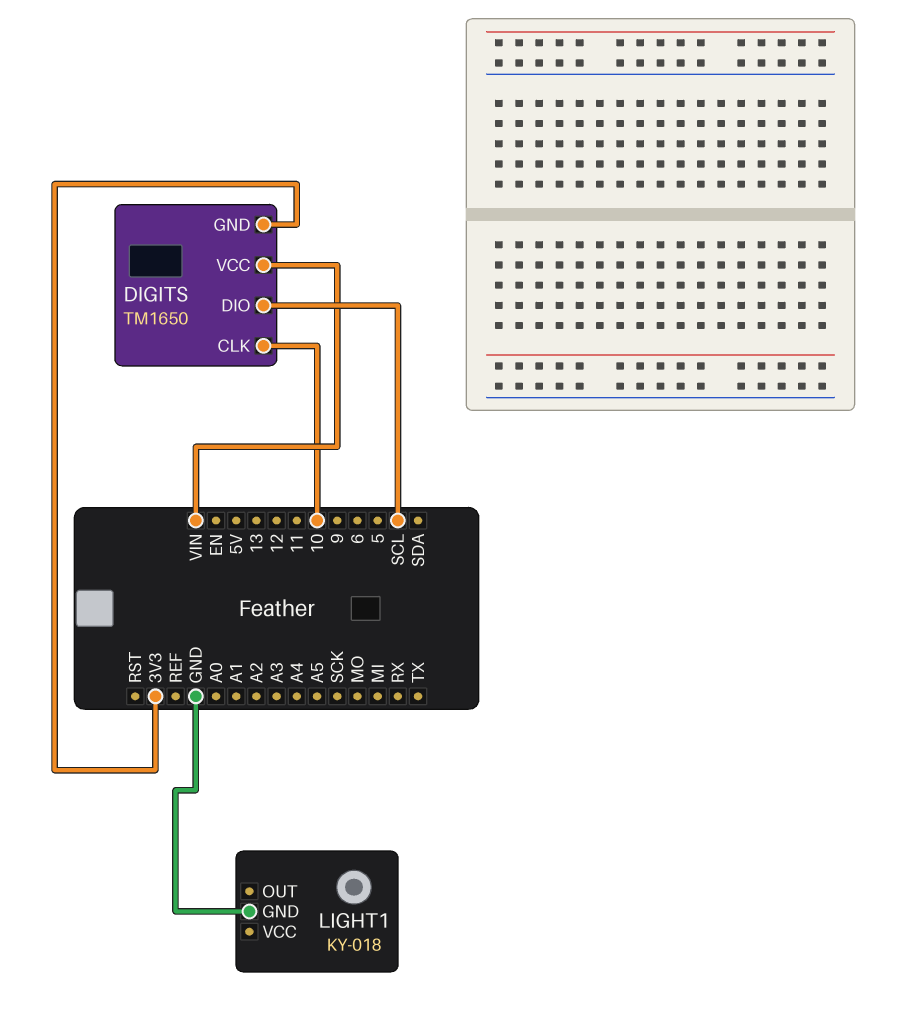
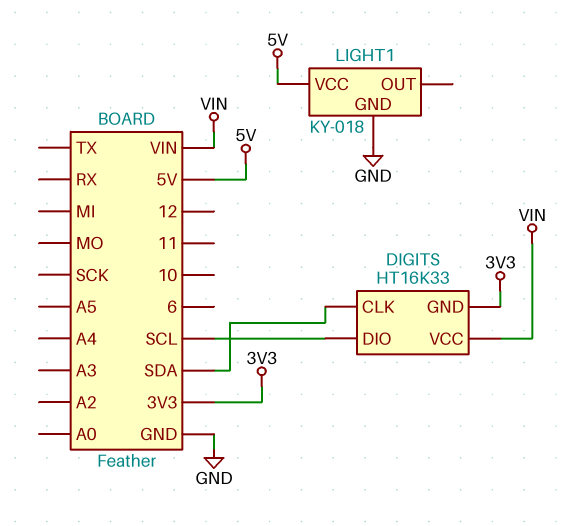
DIGITS: TM1650 -> HT16K33
DIGITS pin CLK: 10 -> SDA
LIGHT1 pin VCC: none -> 5V

